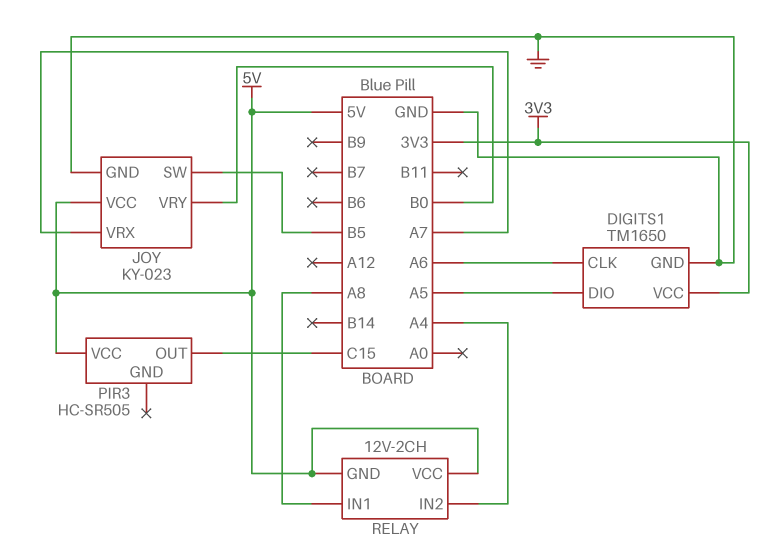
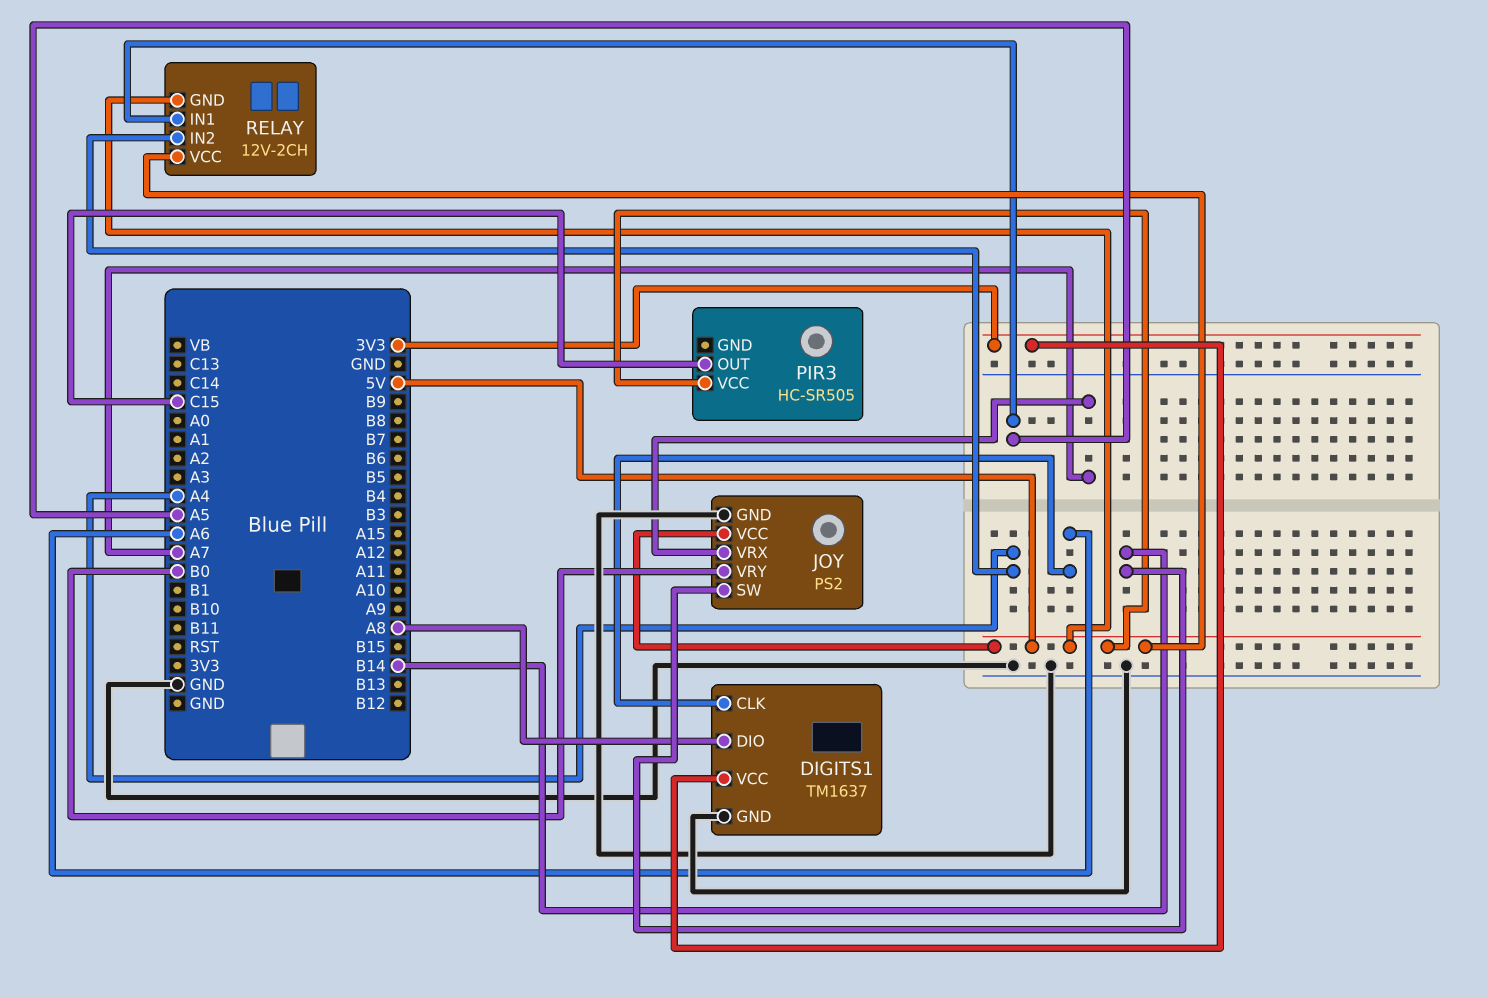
DIGITS1: TM1650 -> TM1637
DIGITS1 pin DIO: A5 -> A8
JOY: KY-023 -> PS2
JOY pin SW: B5 -> B14
RELAY pin IN1: A8 -> A5

